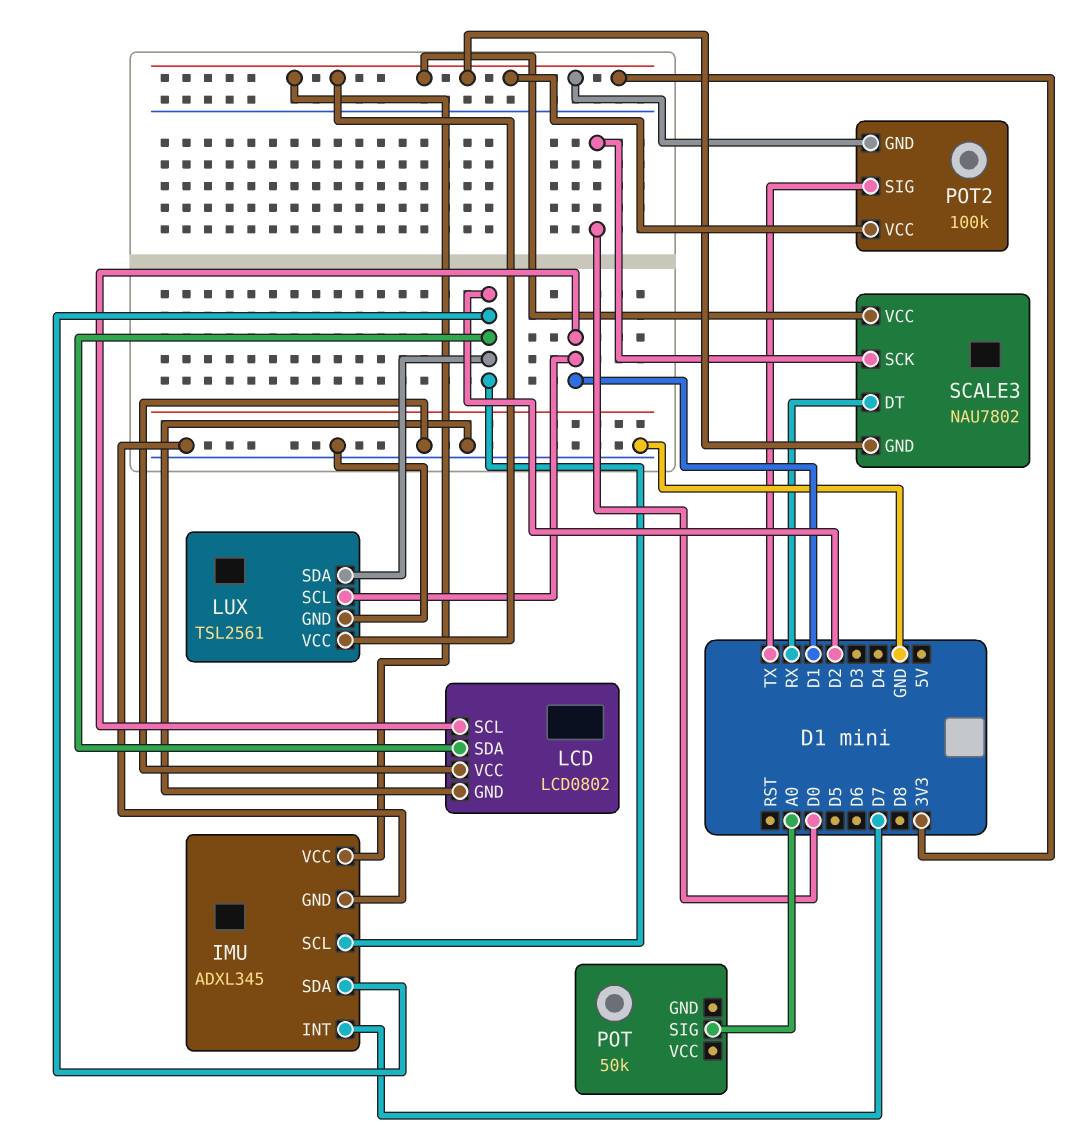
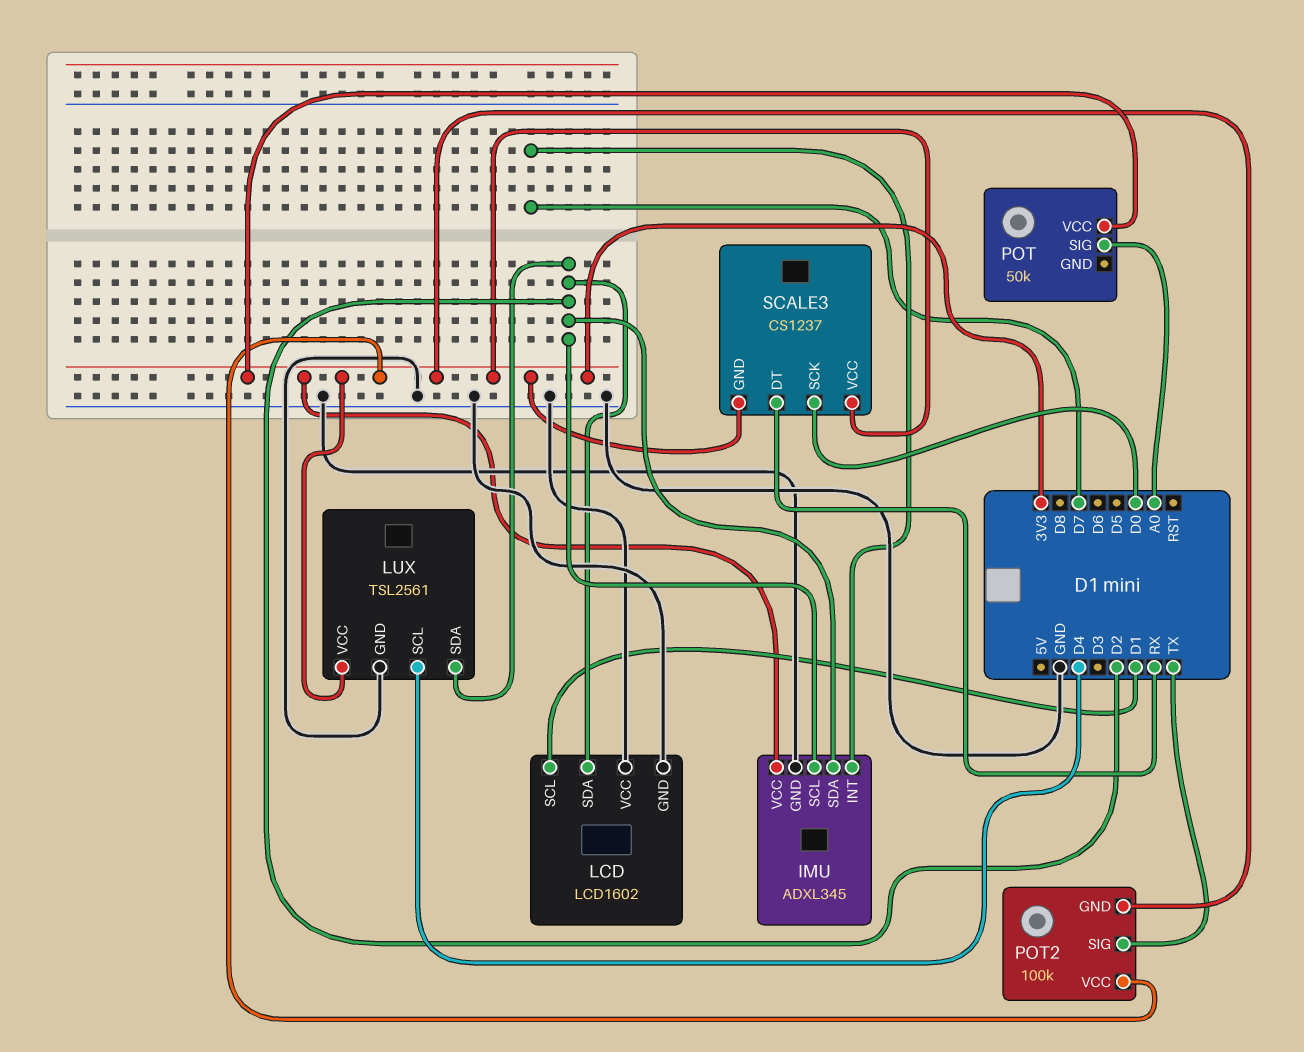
LCD: LCD0802 -> LCD1602
LUX pin SCL: D1 -> D4
POT pin VCC: none -> 3V3
SCALE3: NAU7802 -> CS1237

